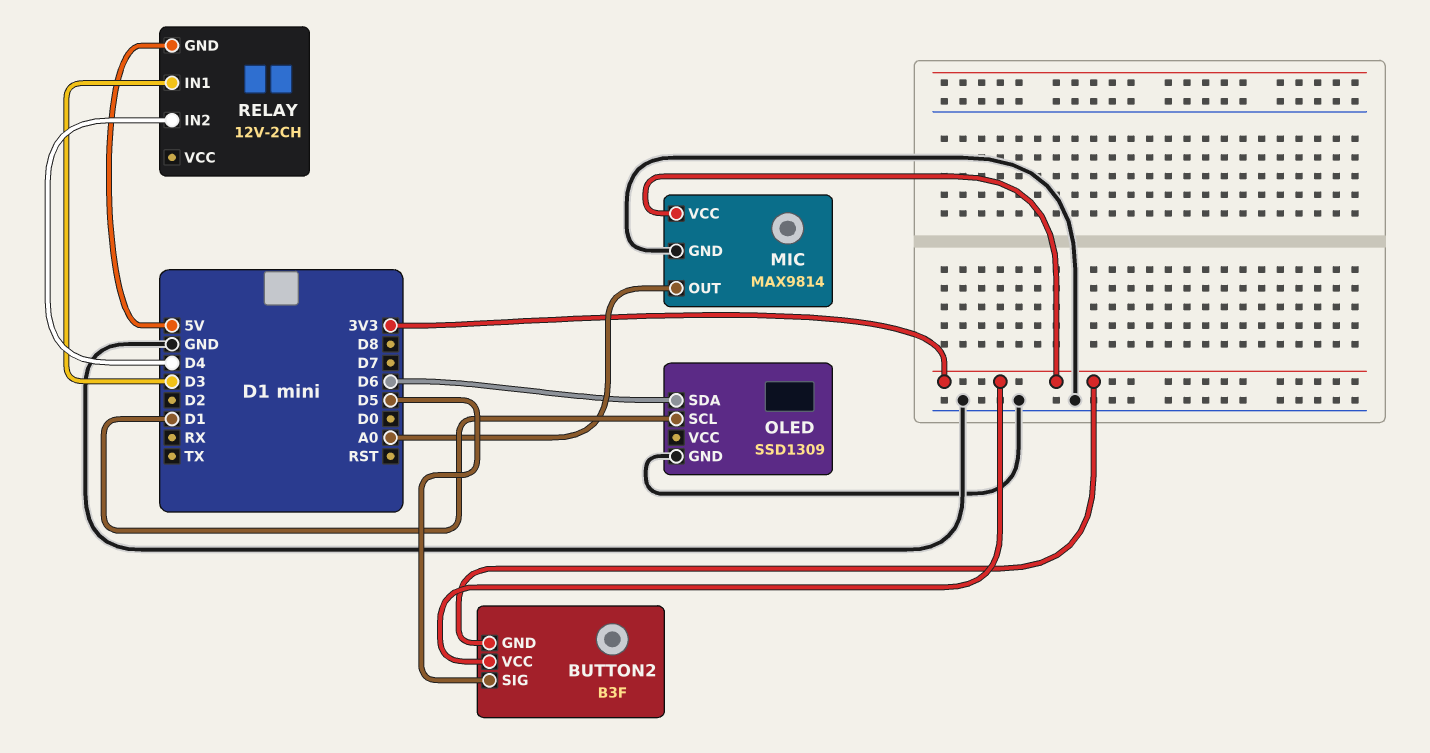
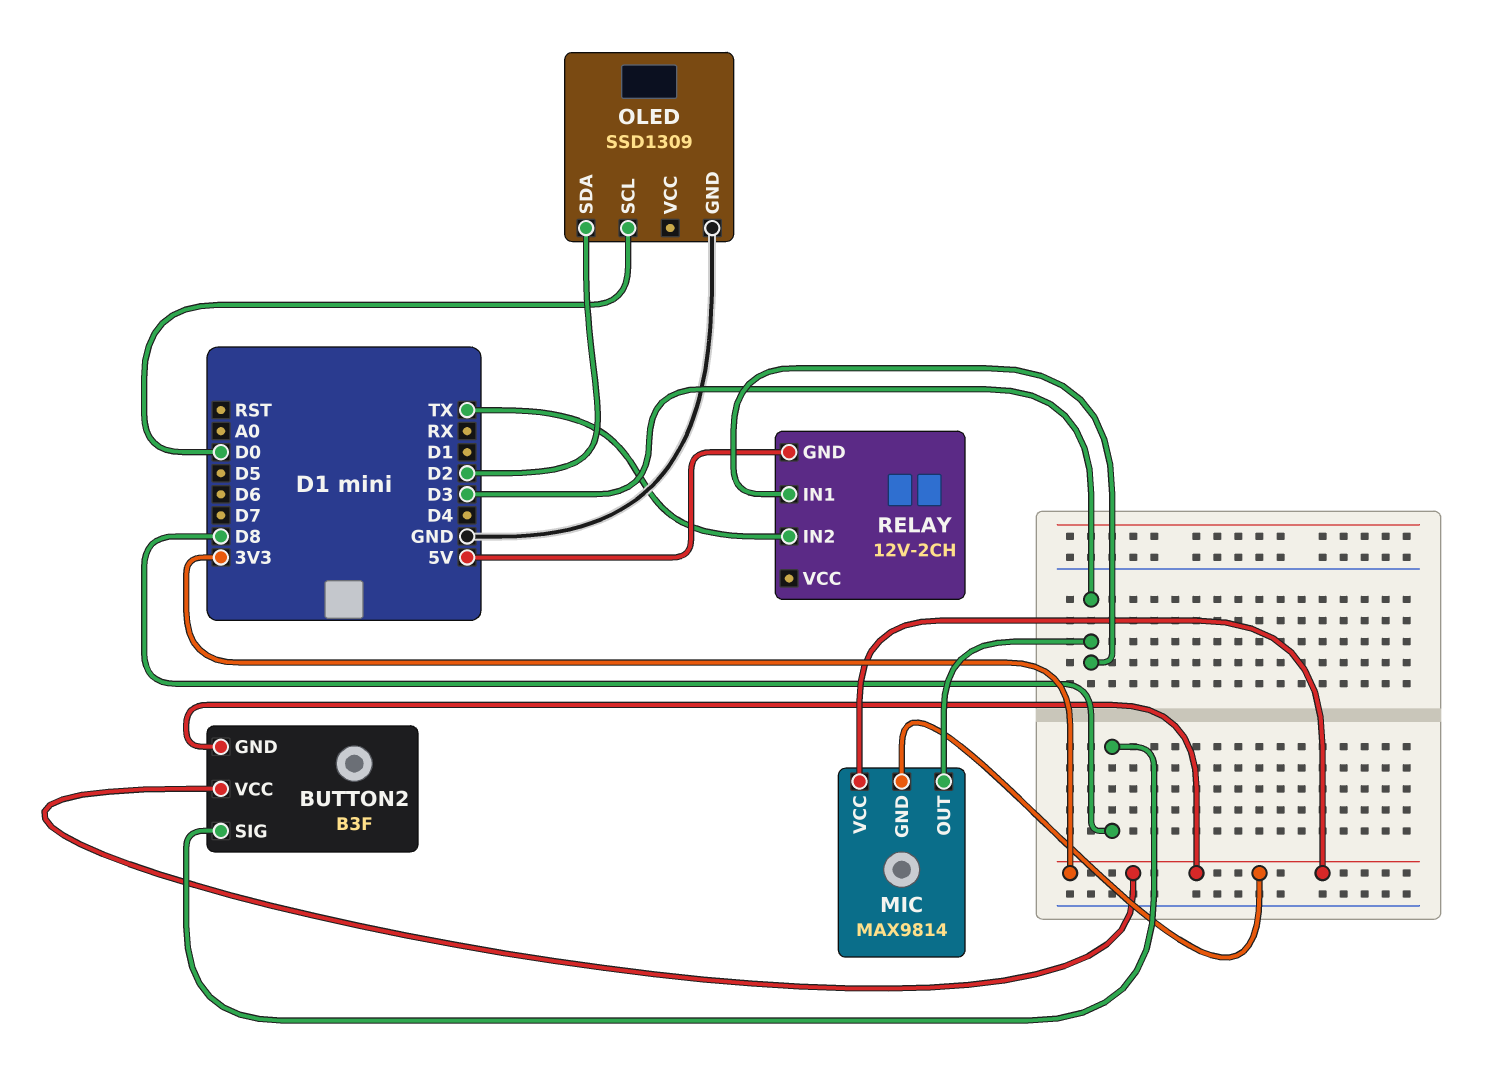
BUTTON2 pin SIG: D5 -> D8
MIC pin GND: GND -> 3V3
MIC pin OUT: A0 -> D3
OLED pin SCL: D1 -> D0
OLED pin SDA: D6 -> D2
RELAY pin IN2: D4 -> TX

